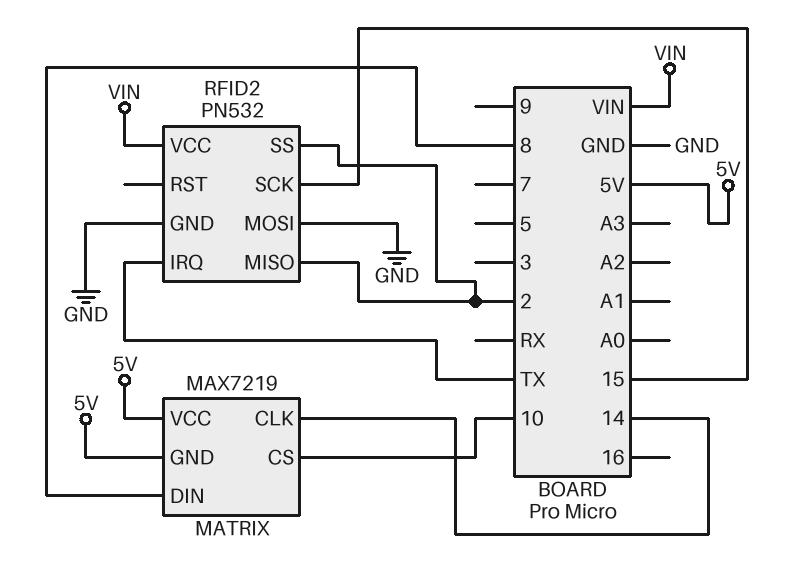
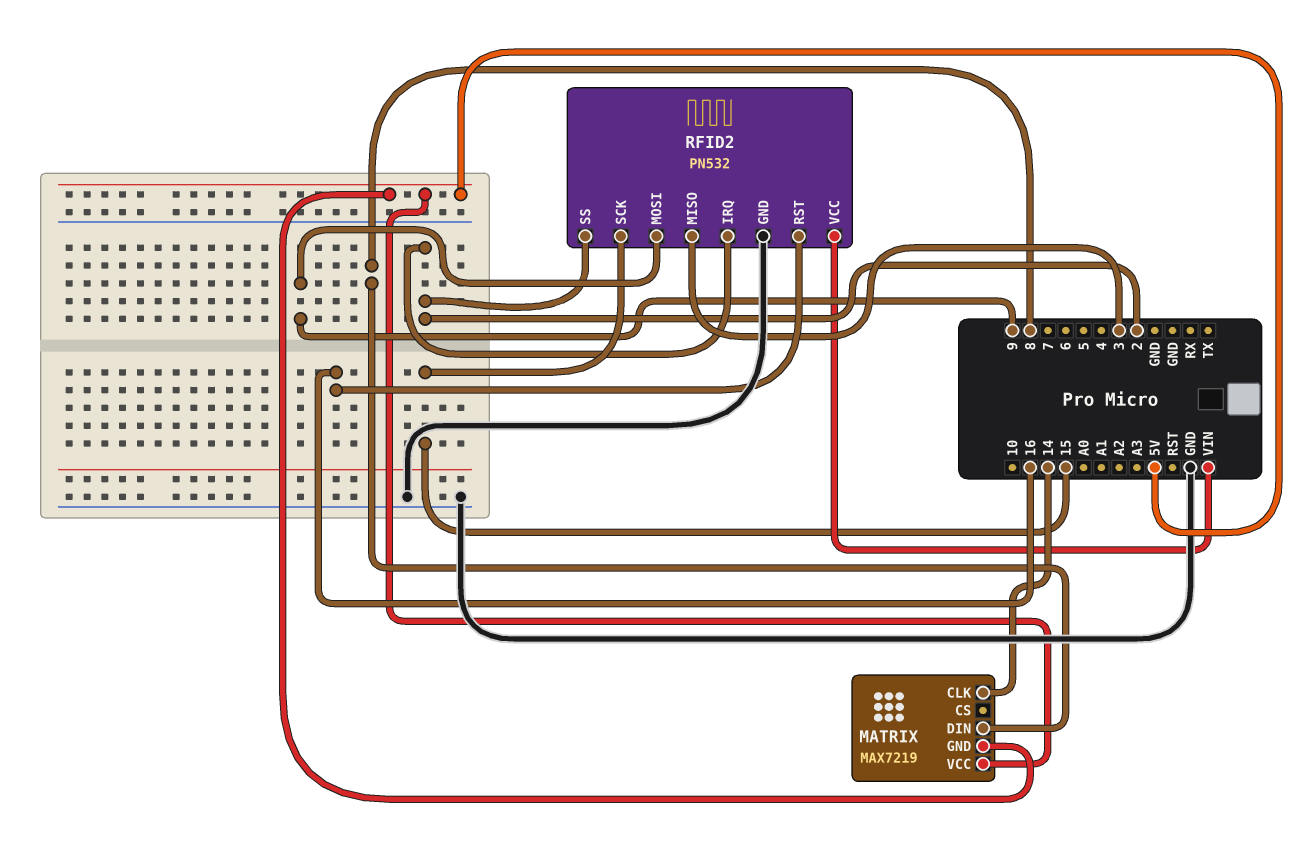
MATRIX pin CS: 10 -> none
RFID2 pin IRQ: TX -> 2
RFID2 pin MISO: 2 -> 3
RFID2 pin MOSI: GND -> 9
RFID2 pin RST: none -> 16

